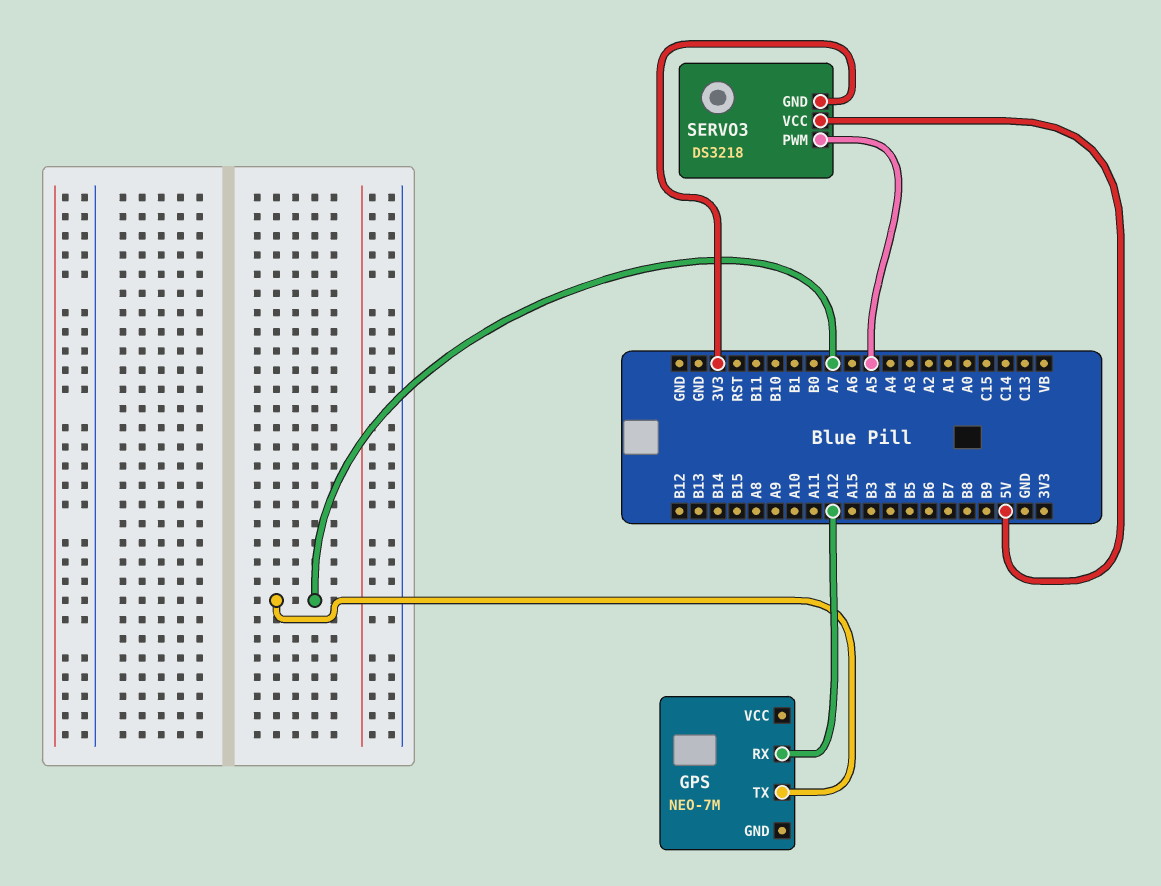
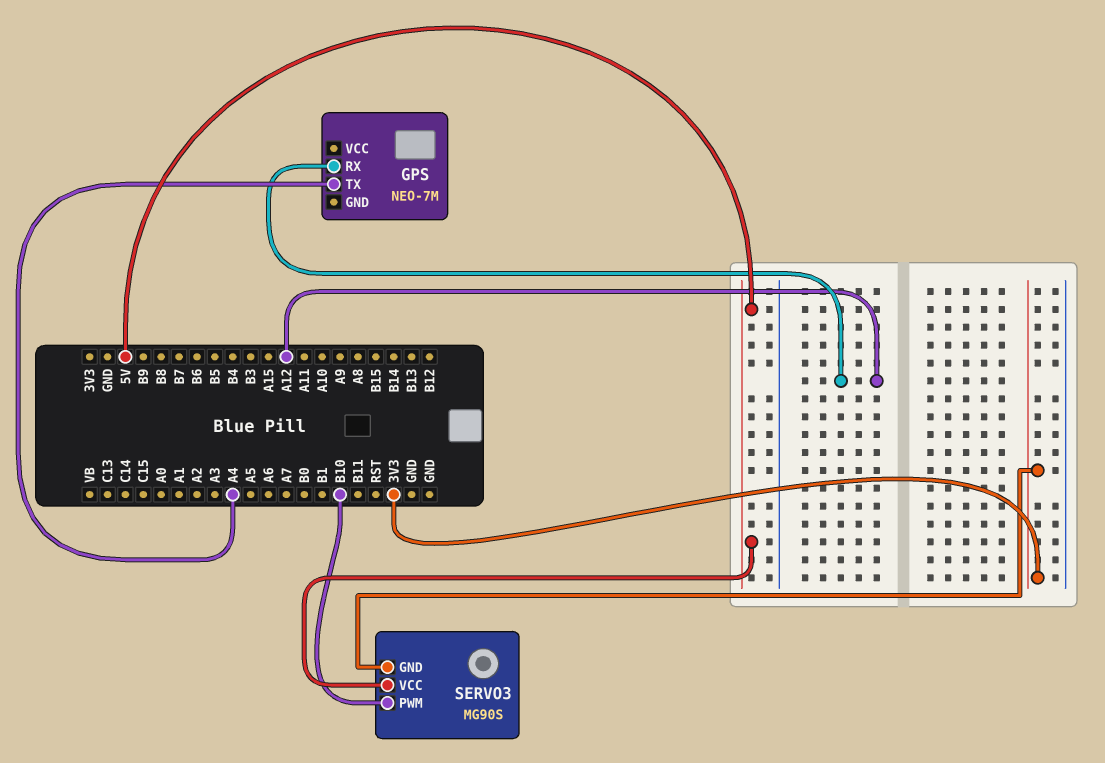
GPS pin TX: A7 -> A4
SERVO3: DS3218 -> MG90S
SERVO3 pin PWM: A5 -> B10

